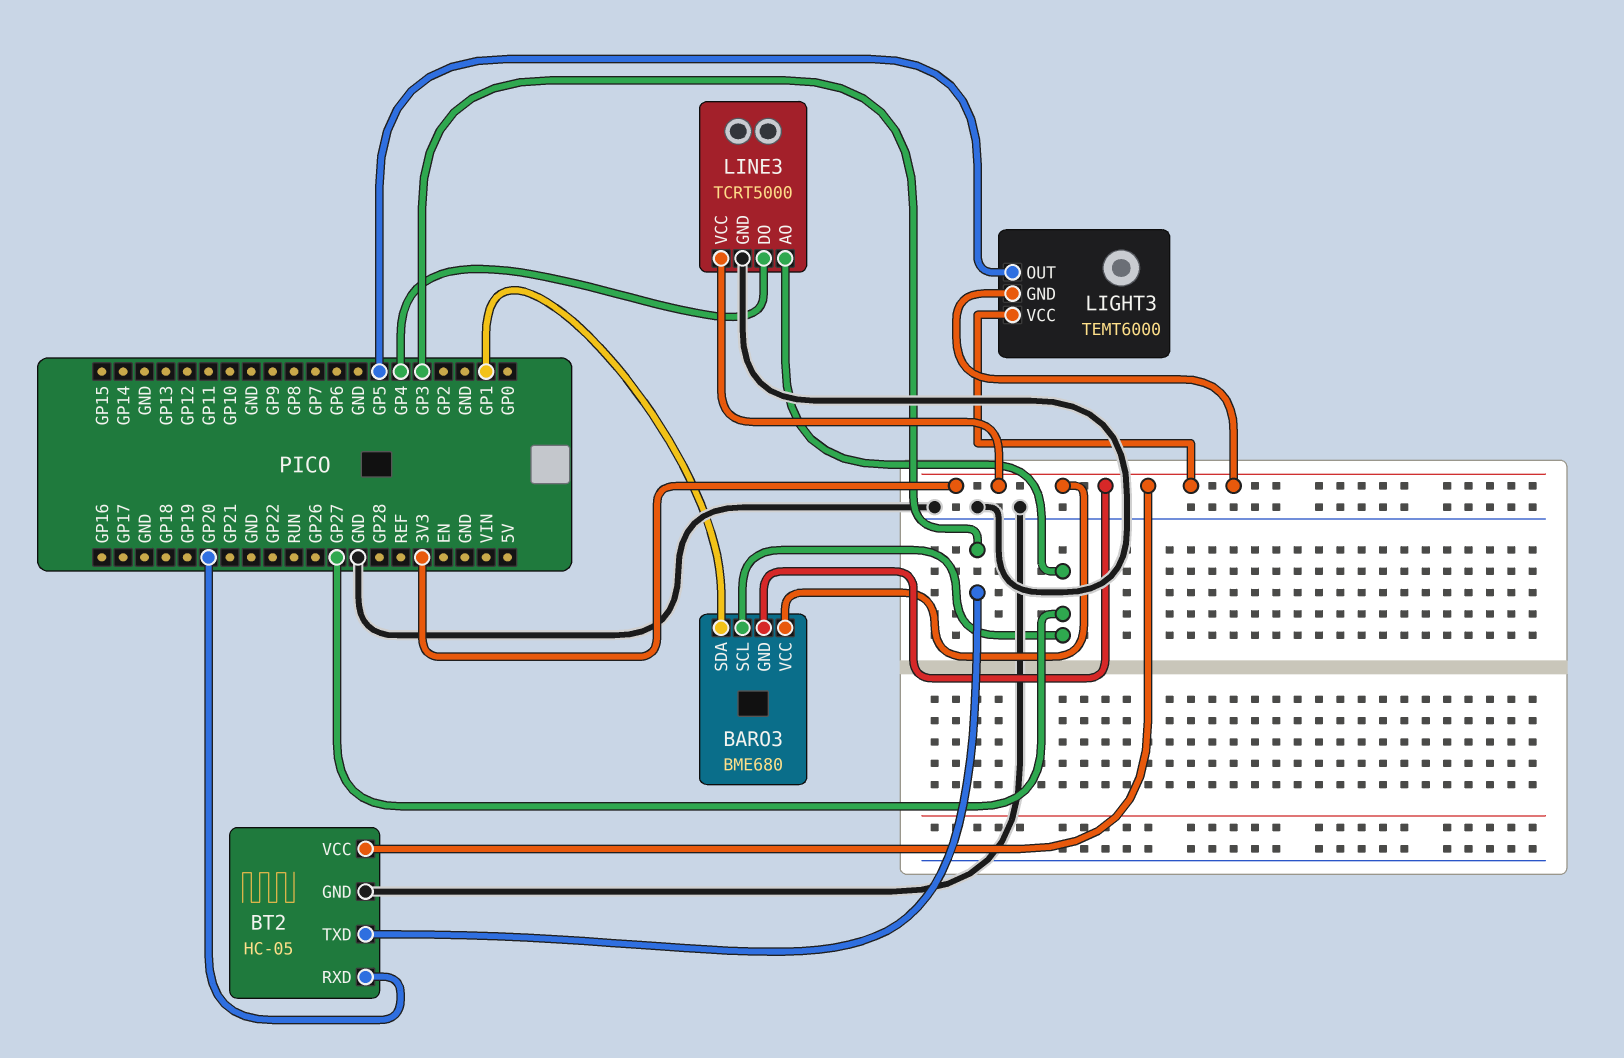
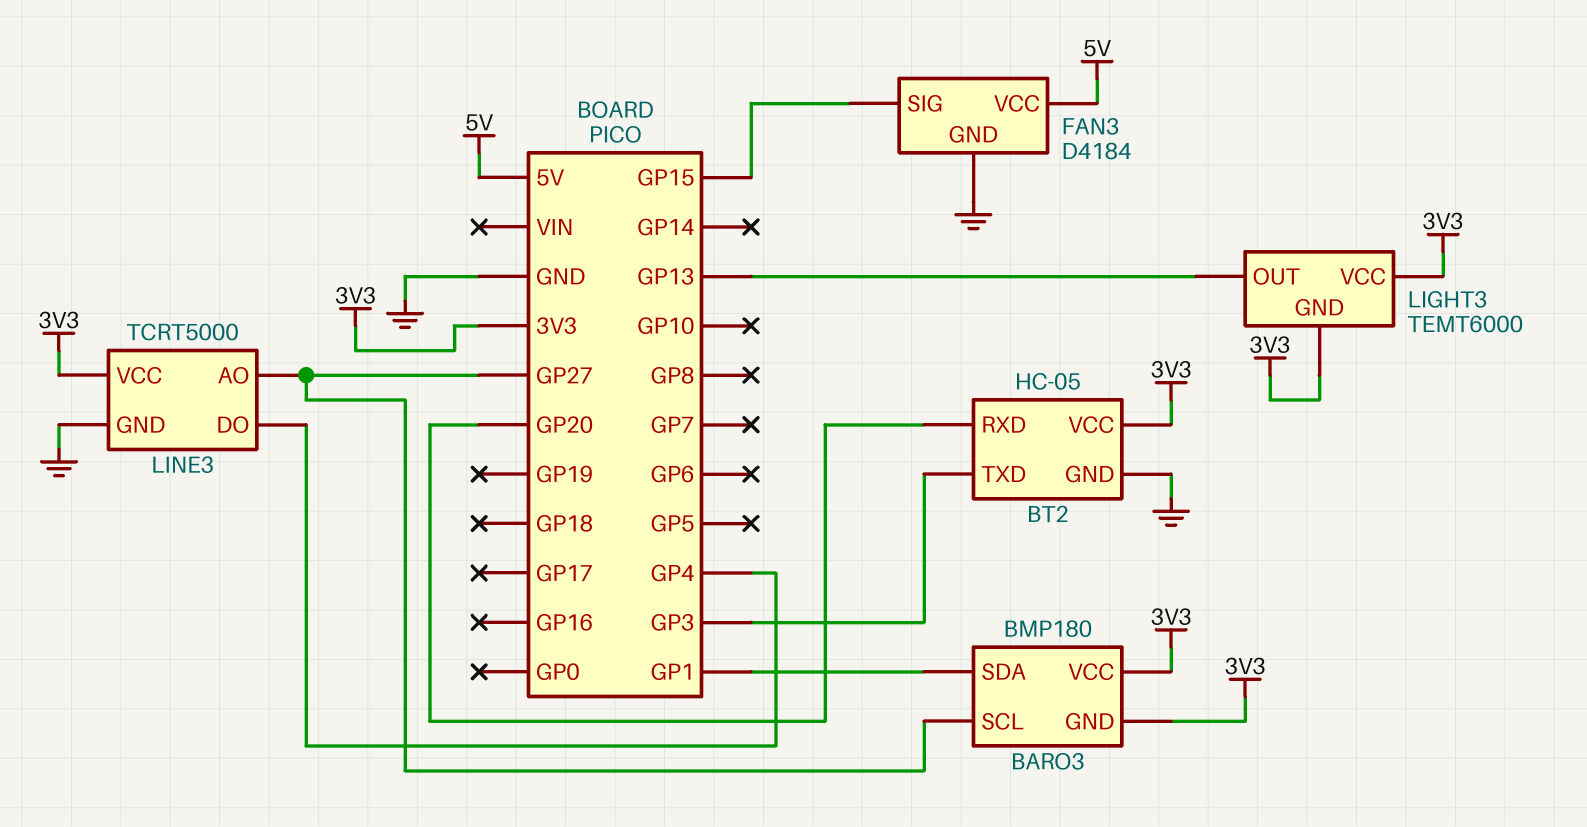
BARO3: BME680 -> BMP180
FAN3: none -> D4184
FAN3 pin GND: none -> GND
FAN3 pin SIG: none -> GP15
FAN3 pin VCC: none -> 5V
LIGHT3 pin OUT: GP5 -> GP13

